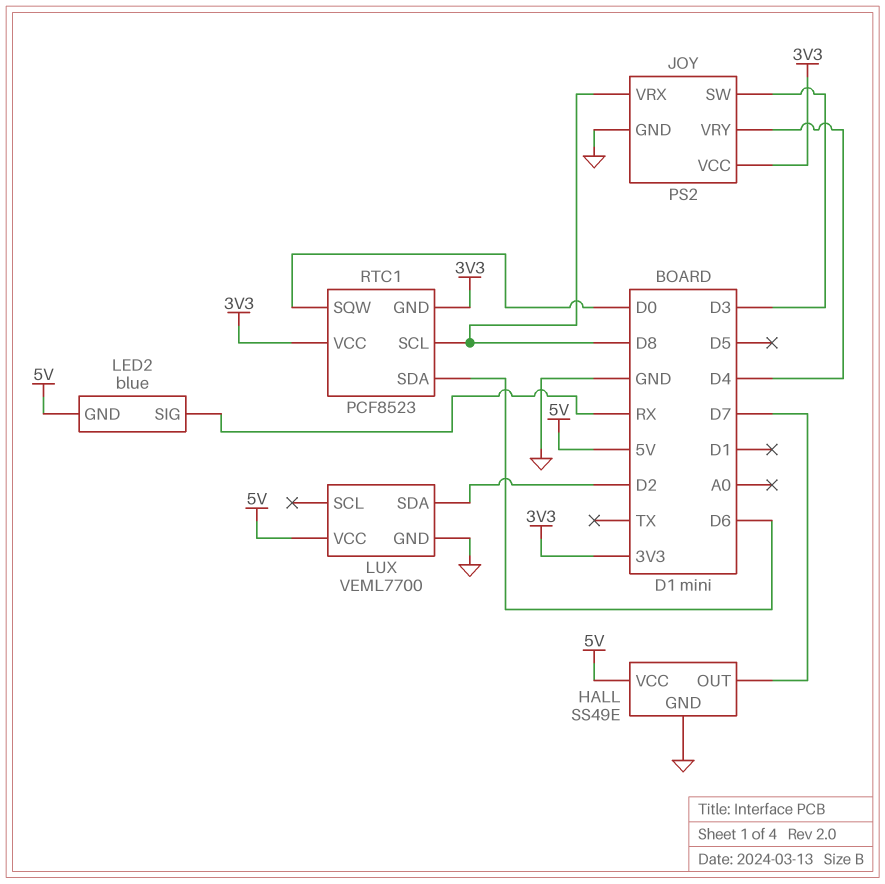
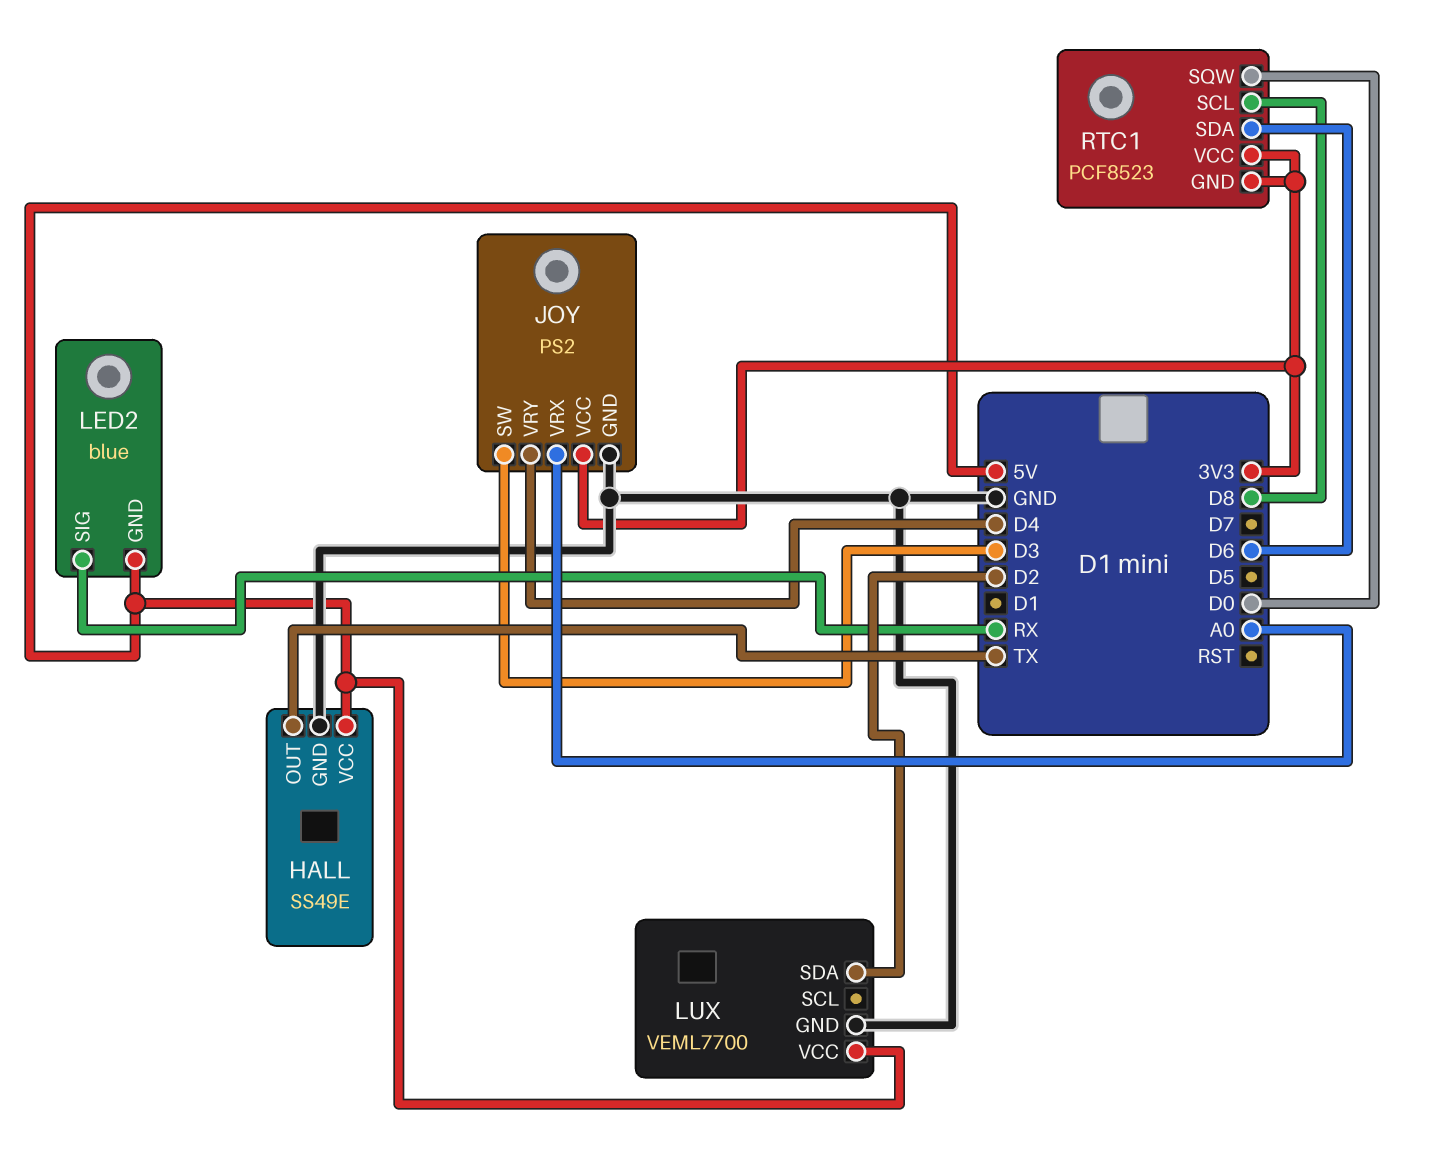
HALL pin OUT: D7 -> TX
JOY pin VRX: D8 -> A0

